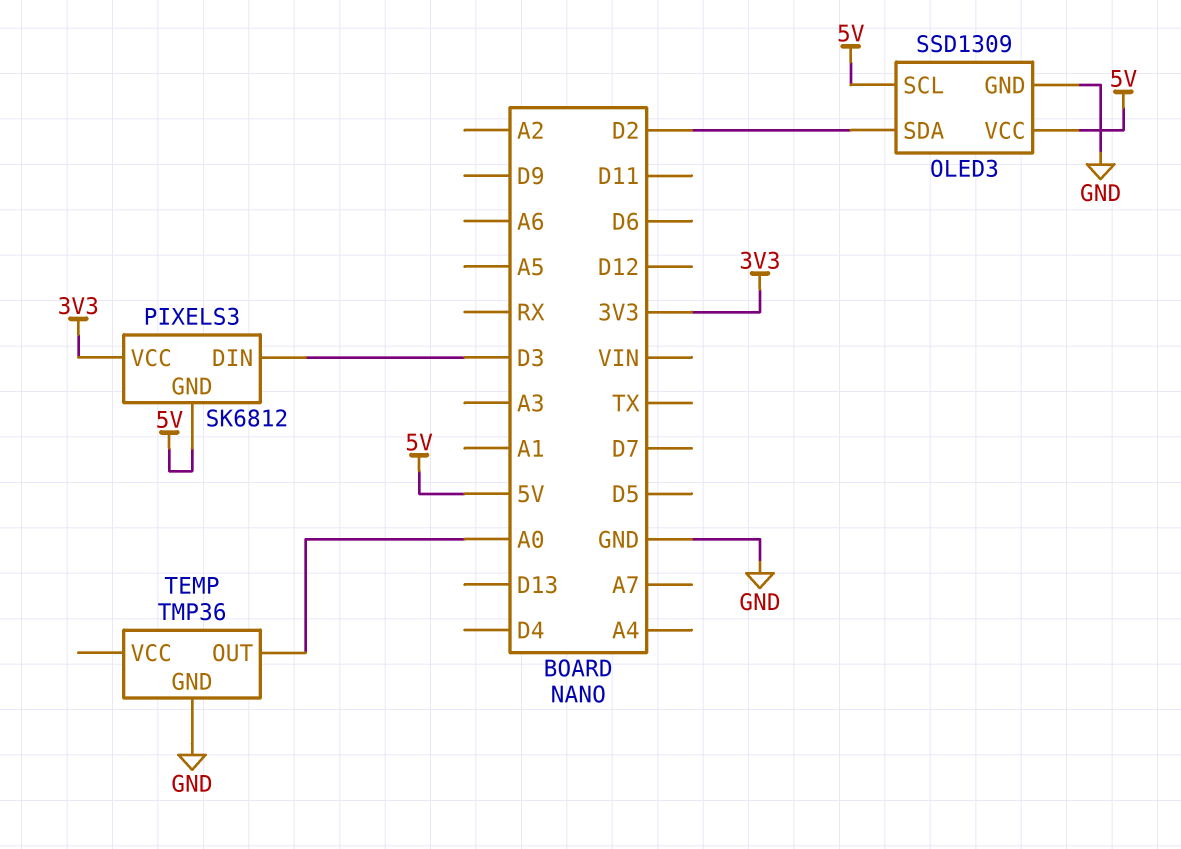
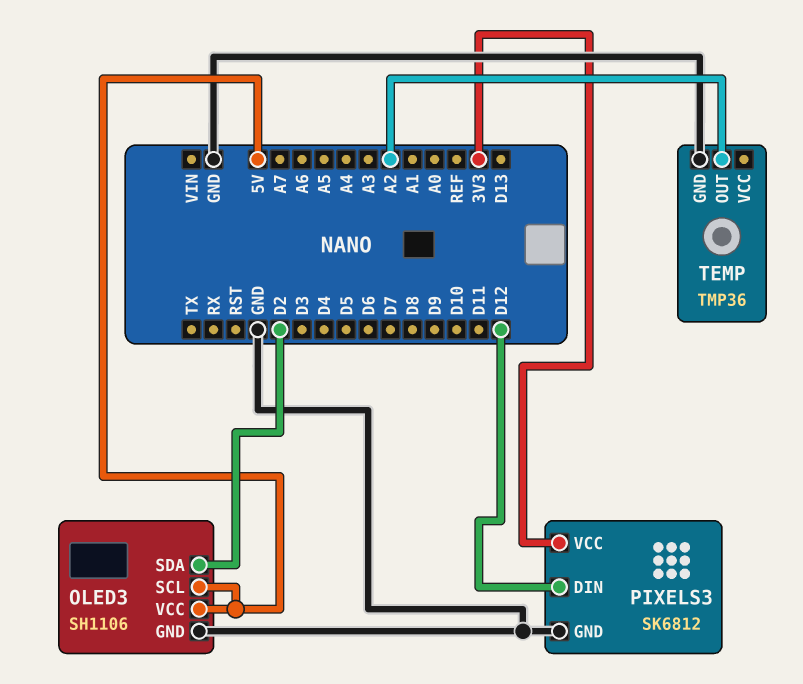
OLED3: SSD1309 -> SH1106
PIXELS3 pin DIN: D3 -> D12
PIXELS3 pin GND: 5V -> GND
TEMP pin OUT: A0 -> A2

